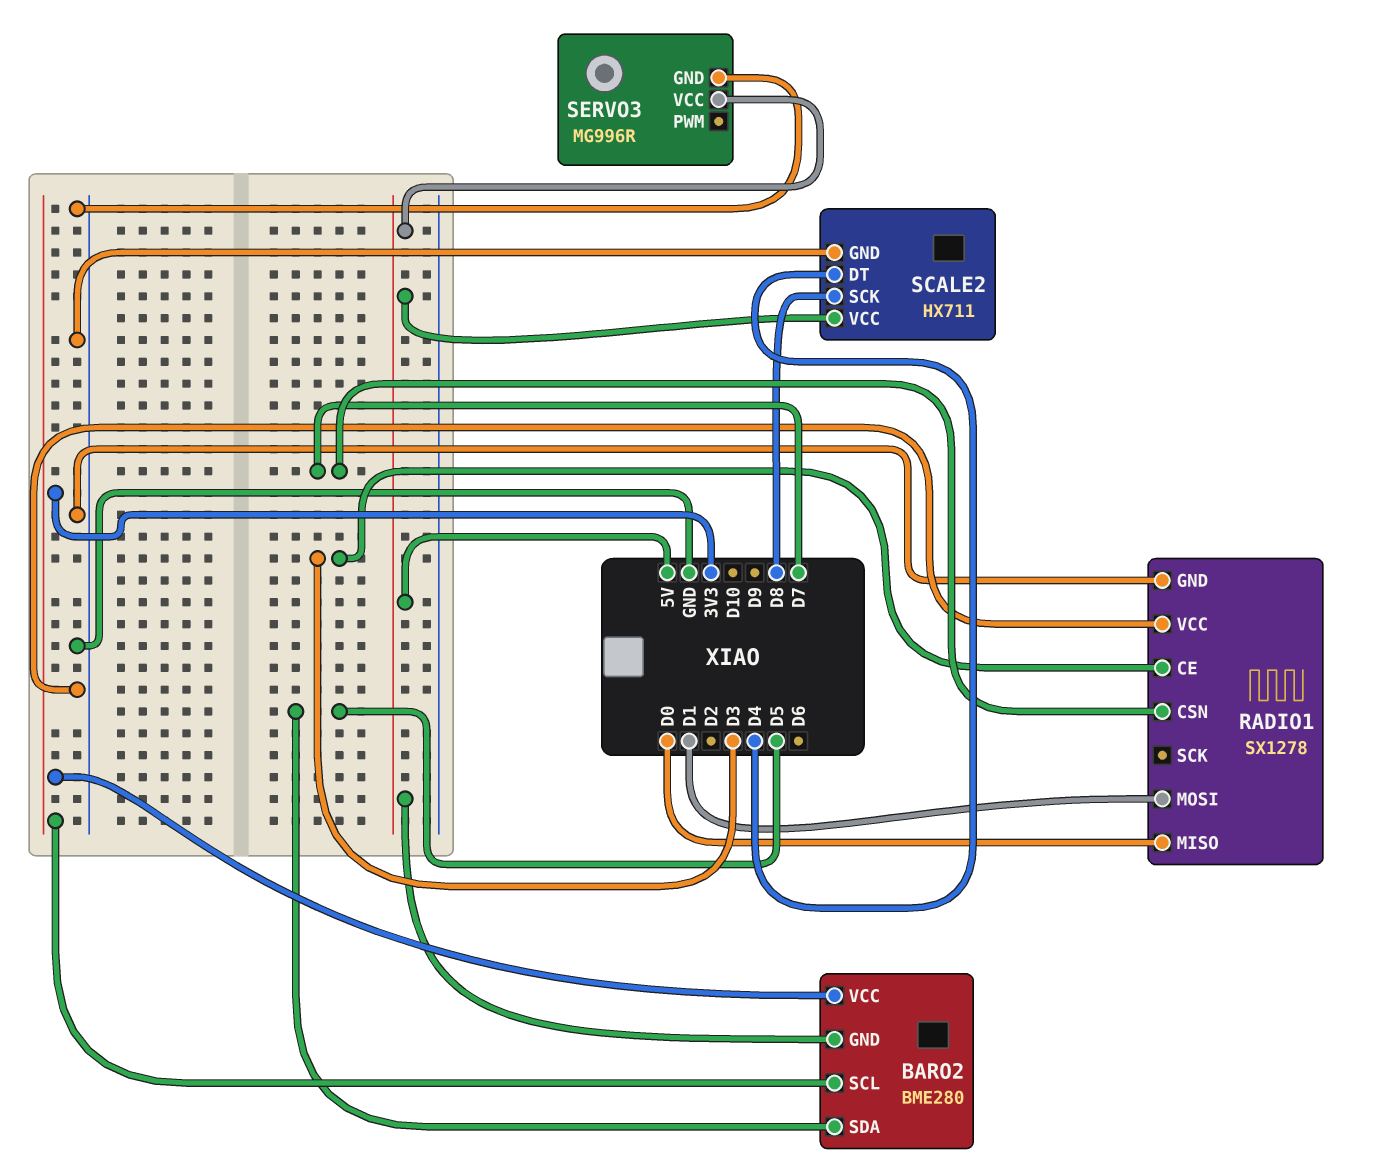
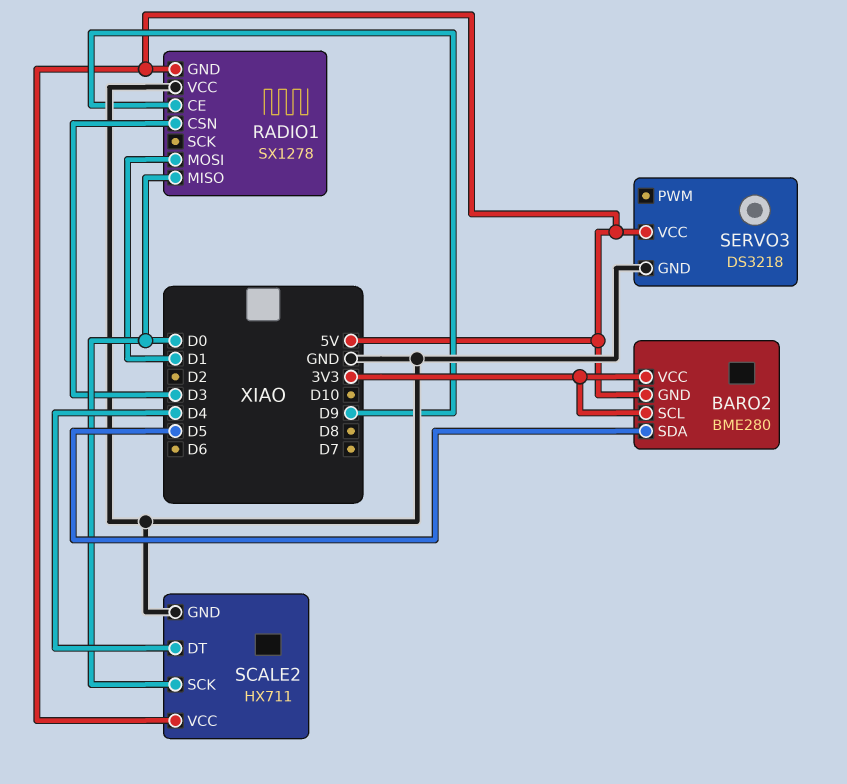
RADIO1 pin CE: D3 -> D9
RADIO1 pin CSN: D7 -> D3
RADIO1 pin GND: GND -> 5V
SCALE2 pin SCK: D8 -> D0
SERVO3: MG996R -> DS3218

